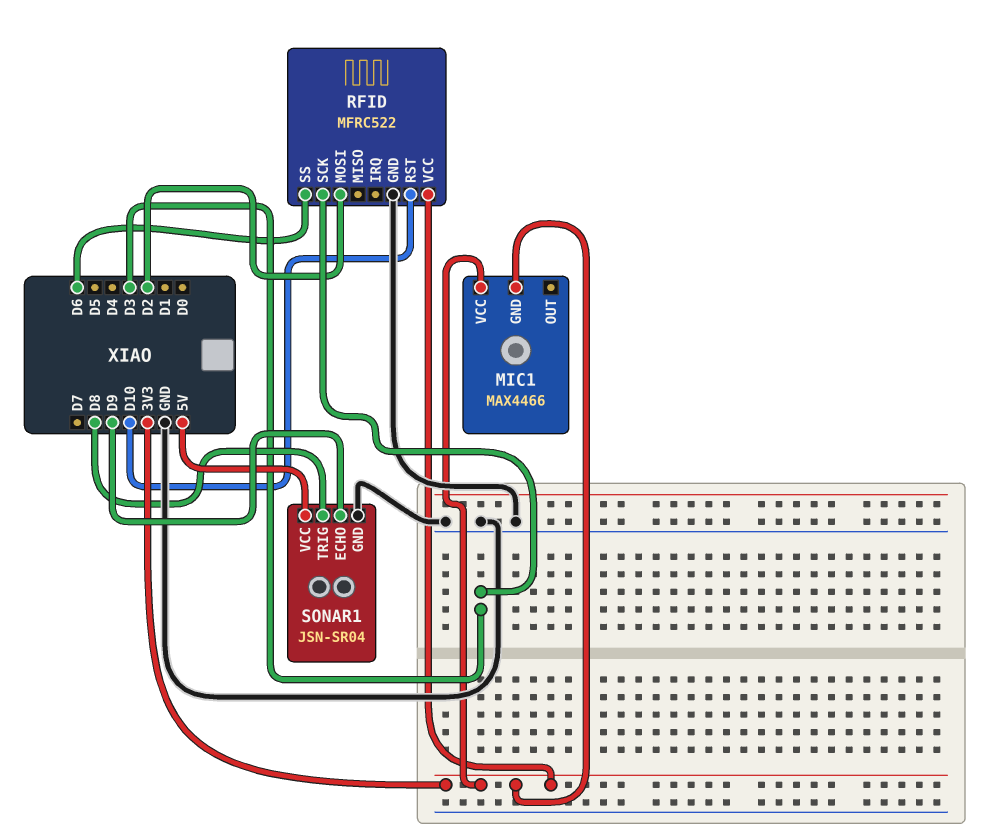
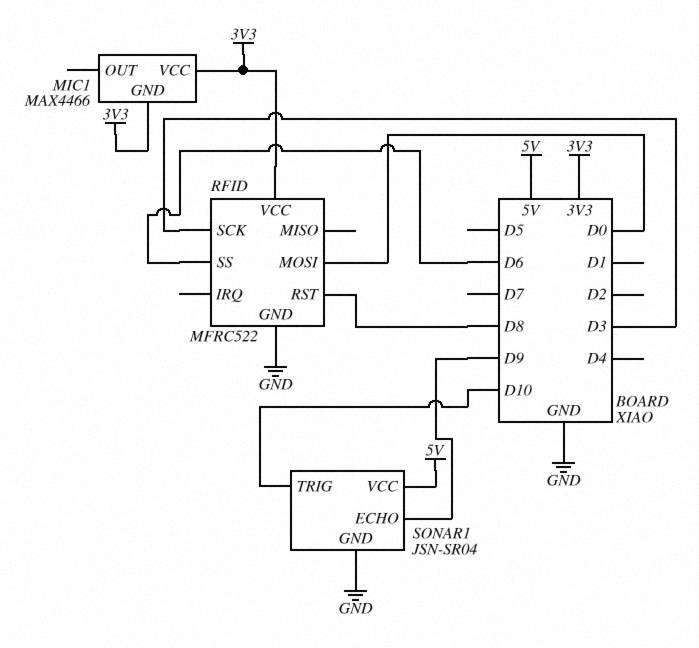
RFID pin MOSI: D2 -> D0
RFID pin RST: D10 -> D8
SONAR1 pin TRIG: D8 -> D10

